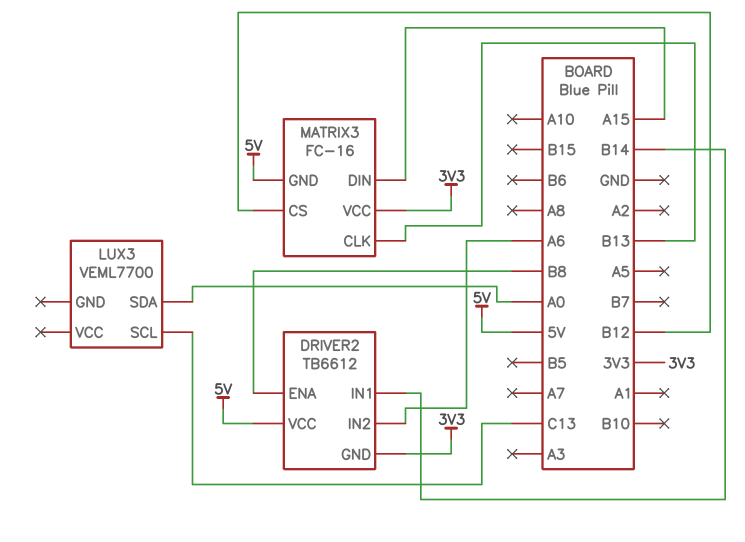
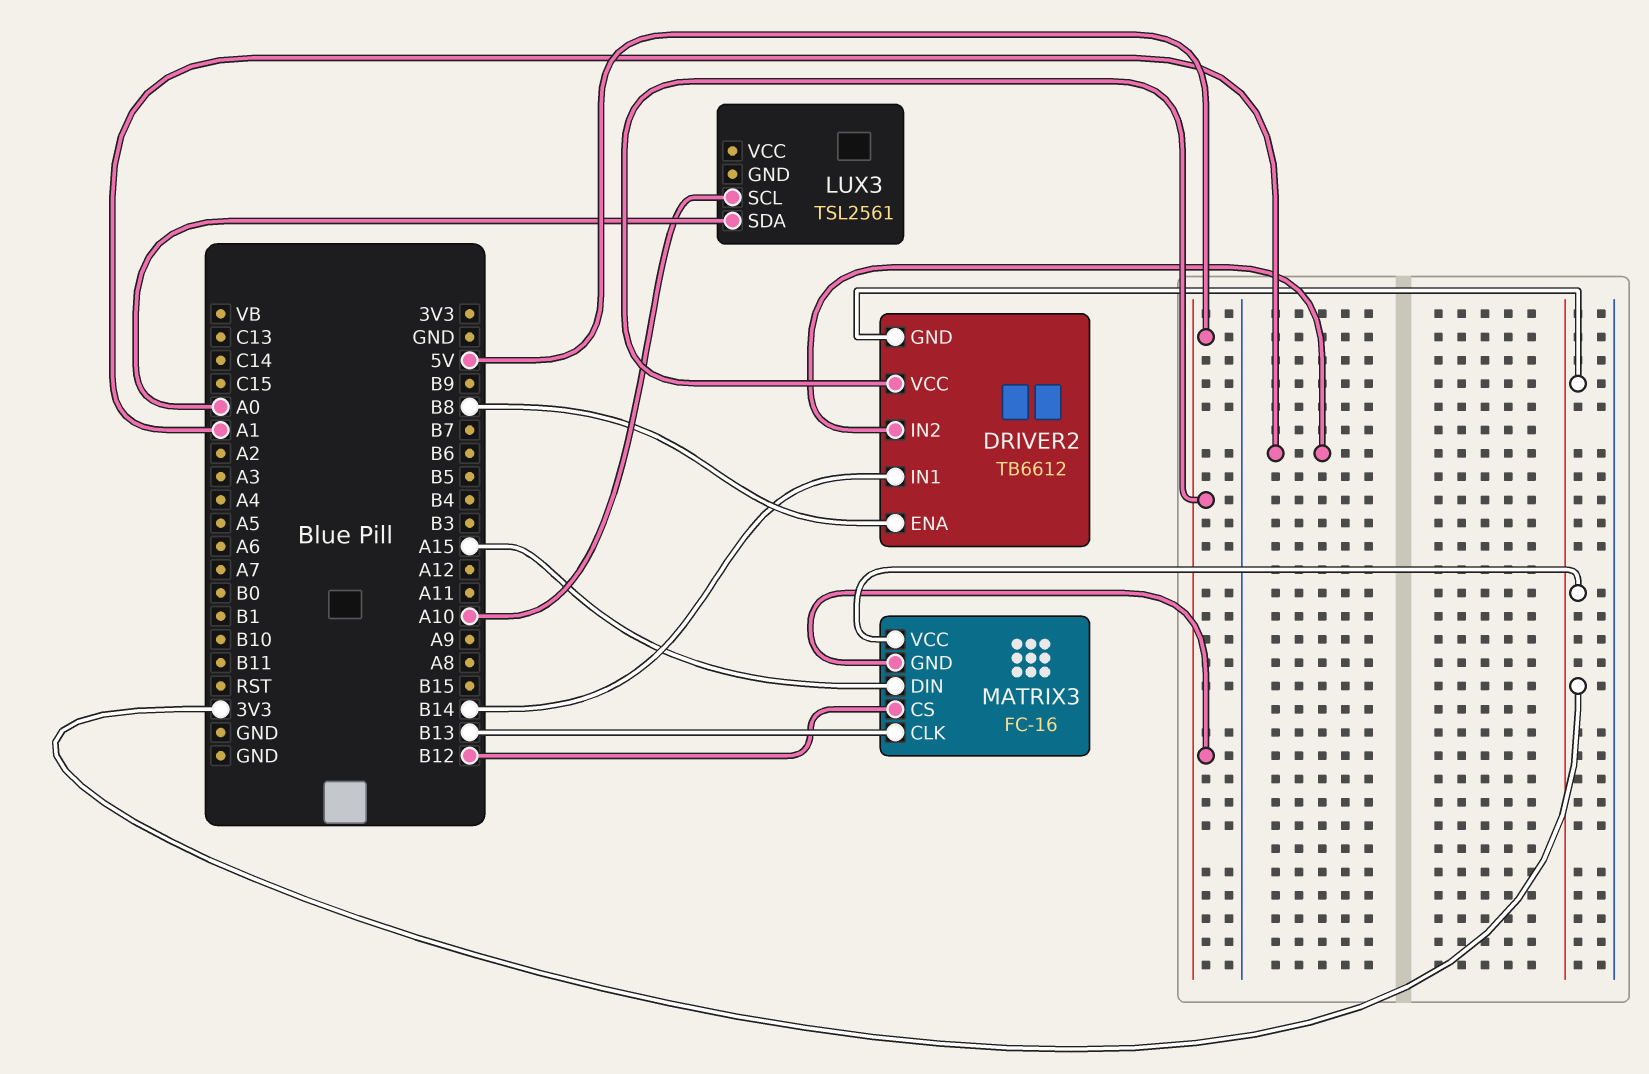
DRIVER2 pin IN2: A6 -> A1
LUX3: VEML7700 -> TSL2561
LUX3 pin SCL: C13 -> A10

